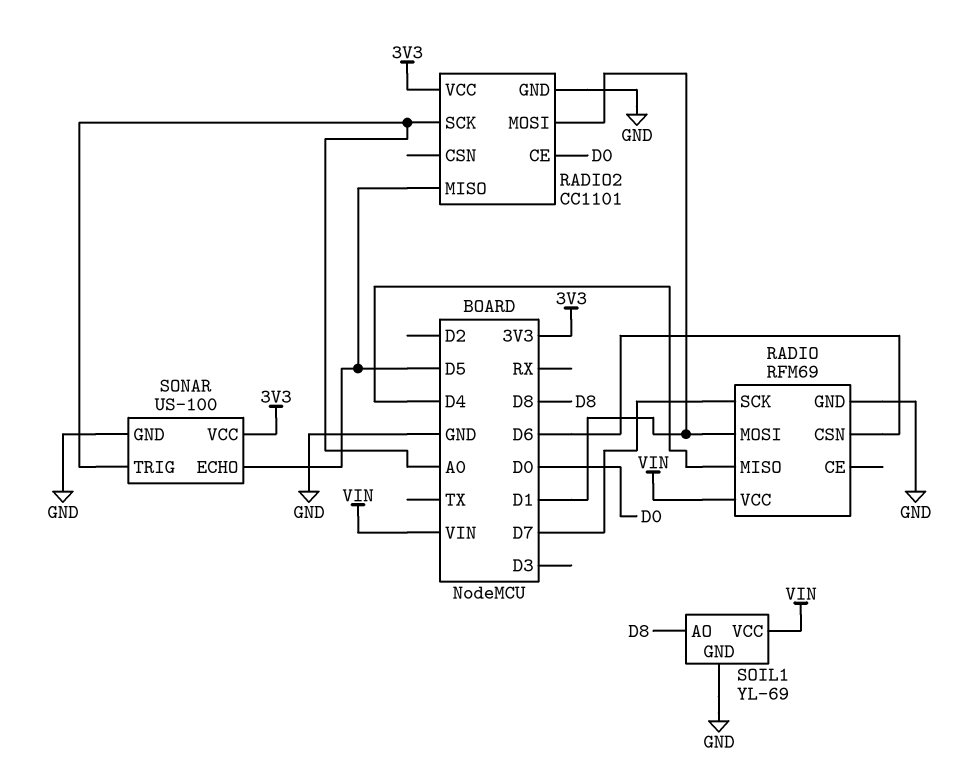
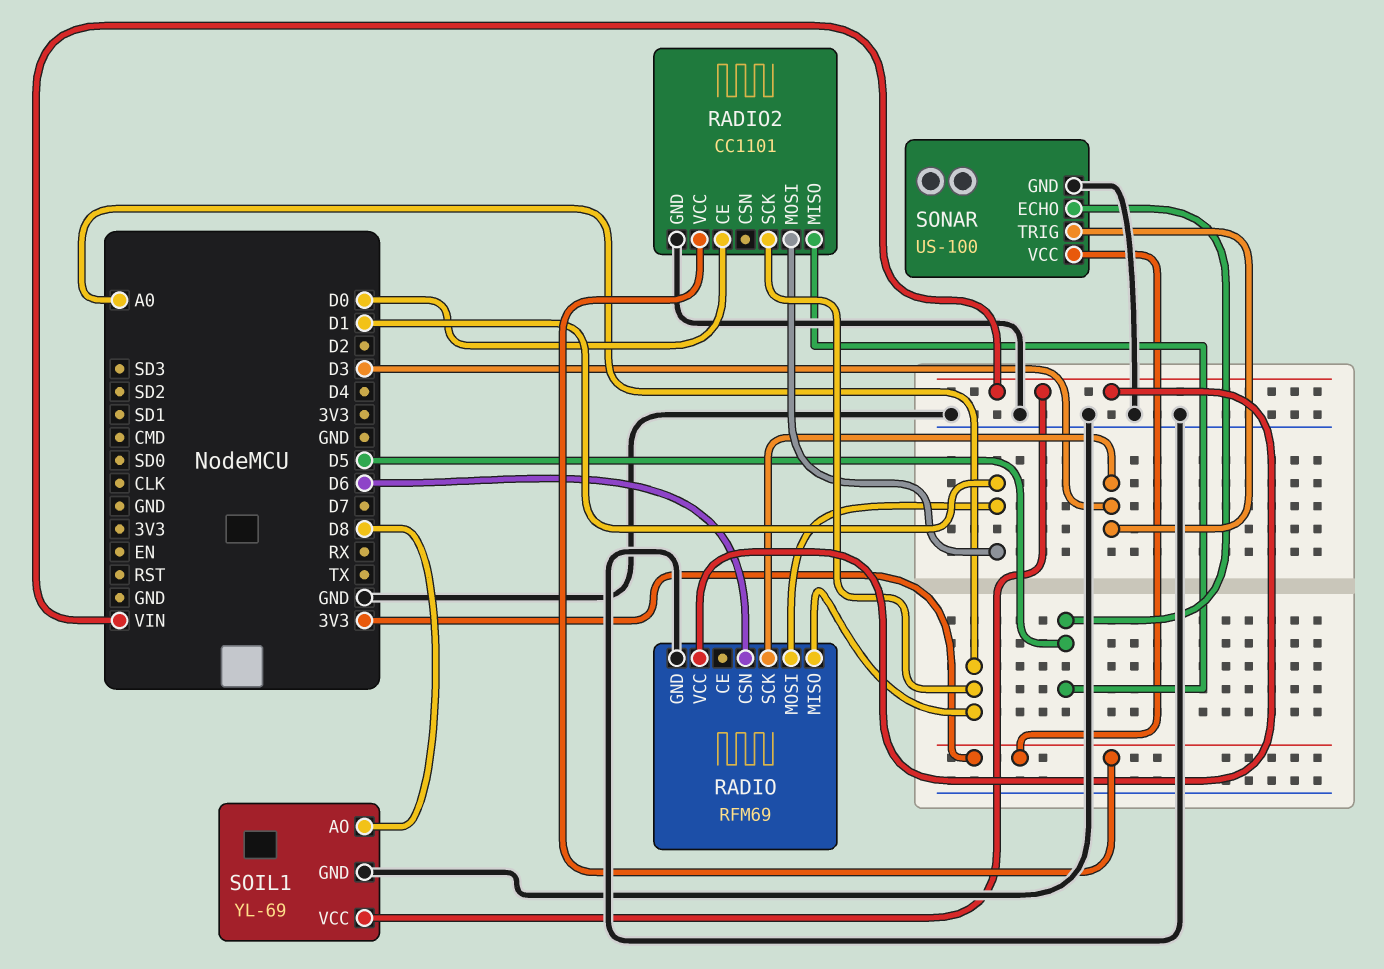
RADIO pin MISO: D4 -> A0
RADIO pin SCK: D7 -> D3
SONAR pin TRIG: A0 -> D3

